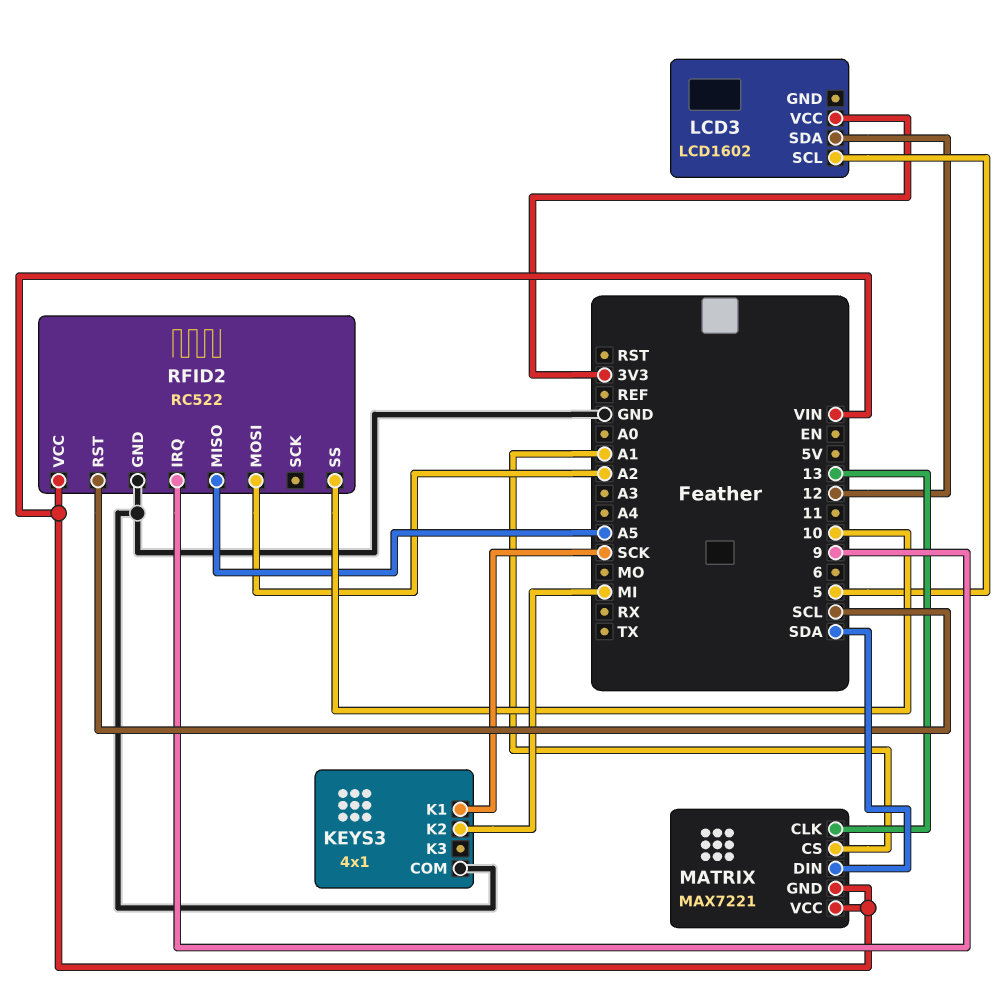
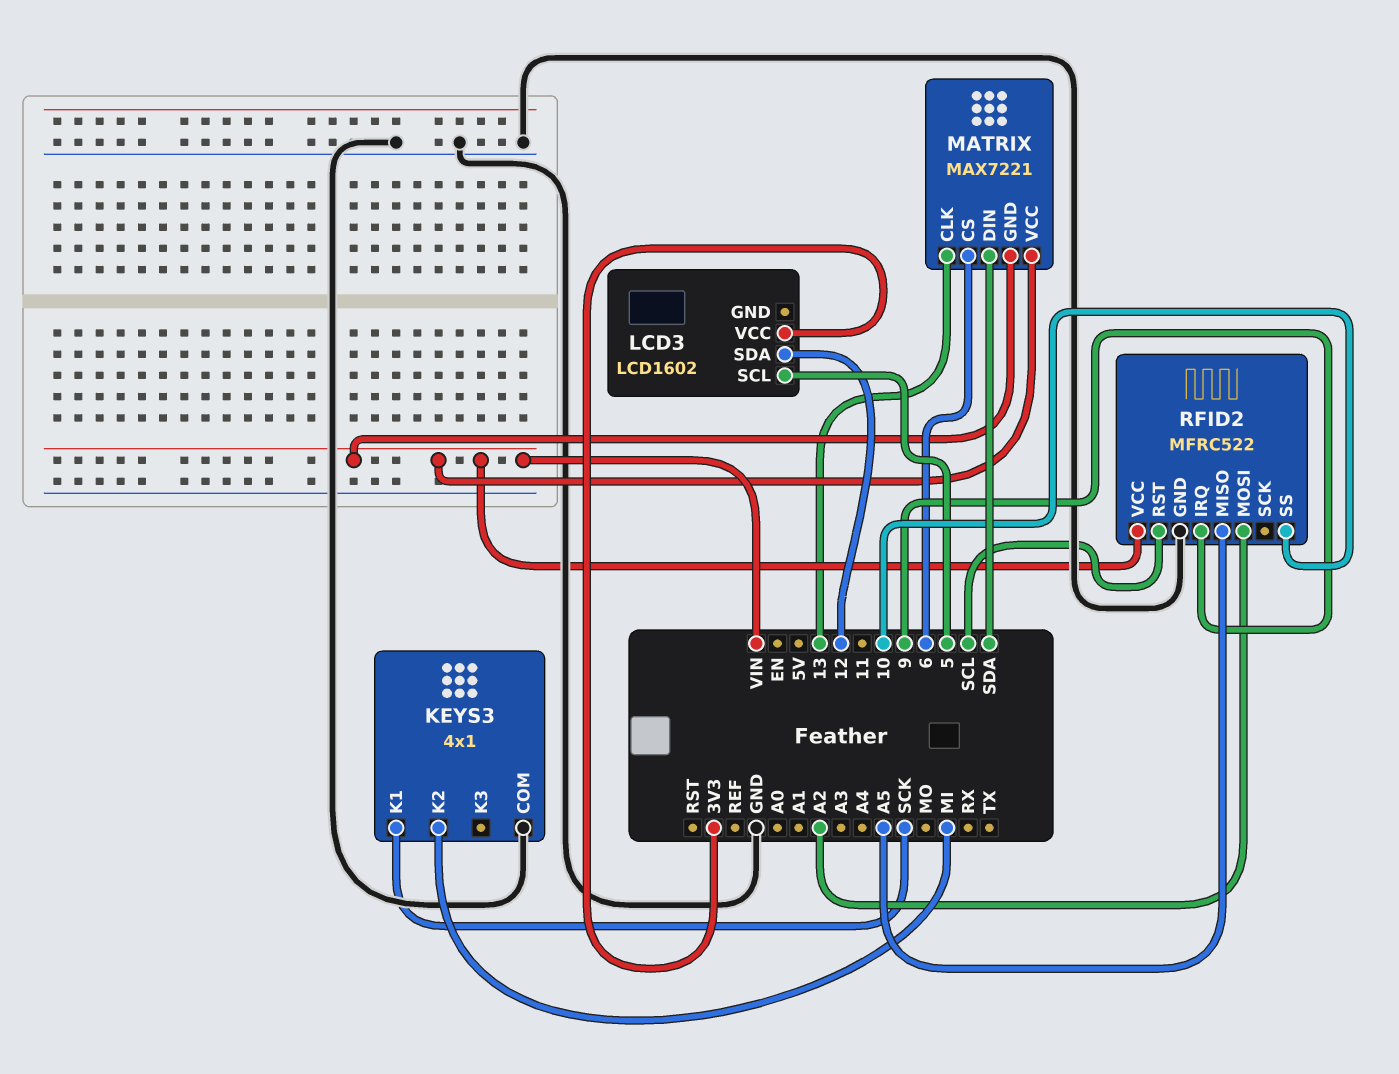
MATRIX pin CS: A1 -> 6
RFID2: RC522 -> MFRC522

